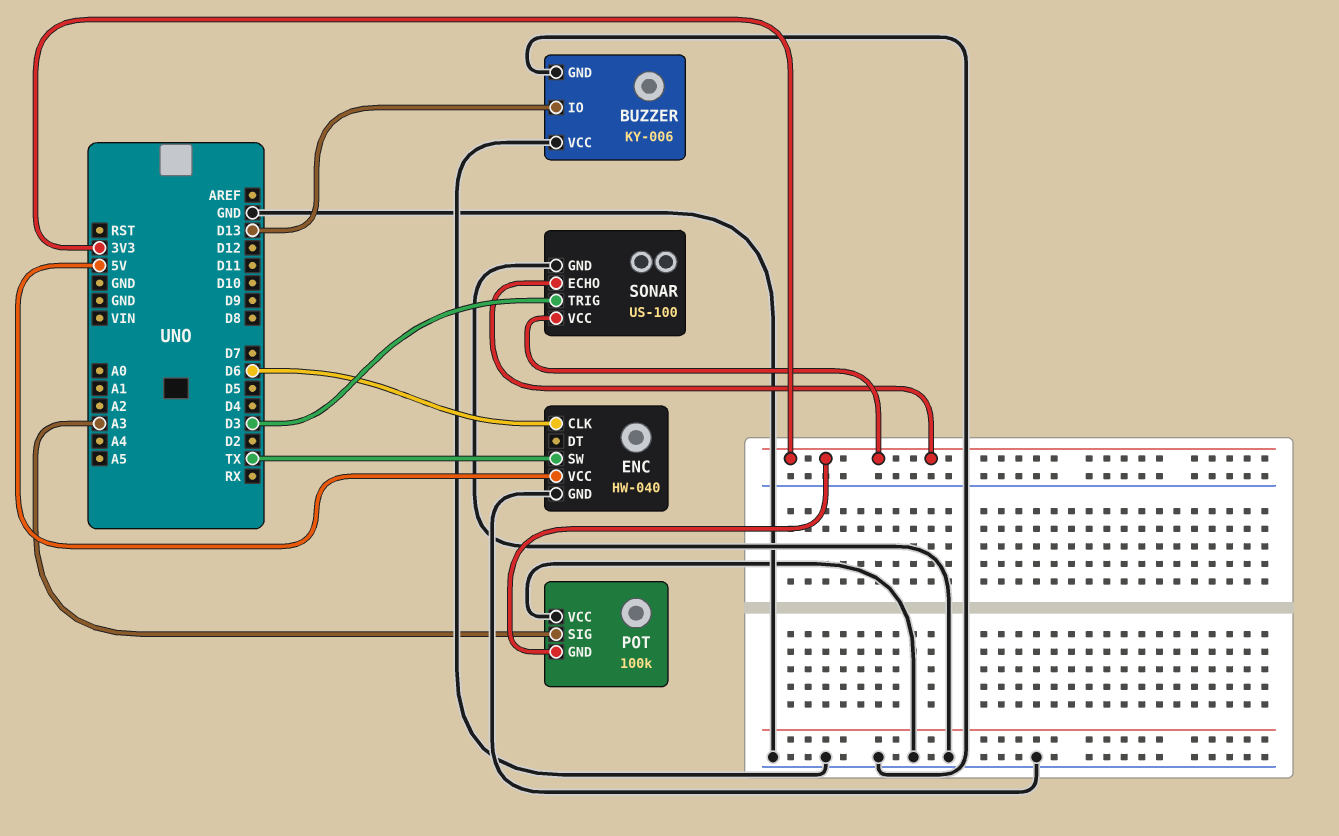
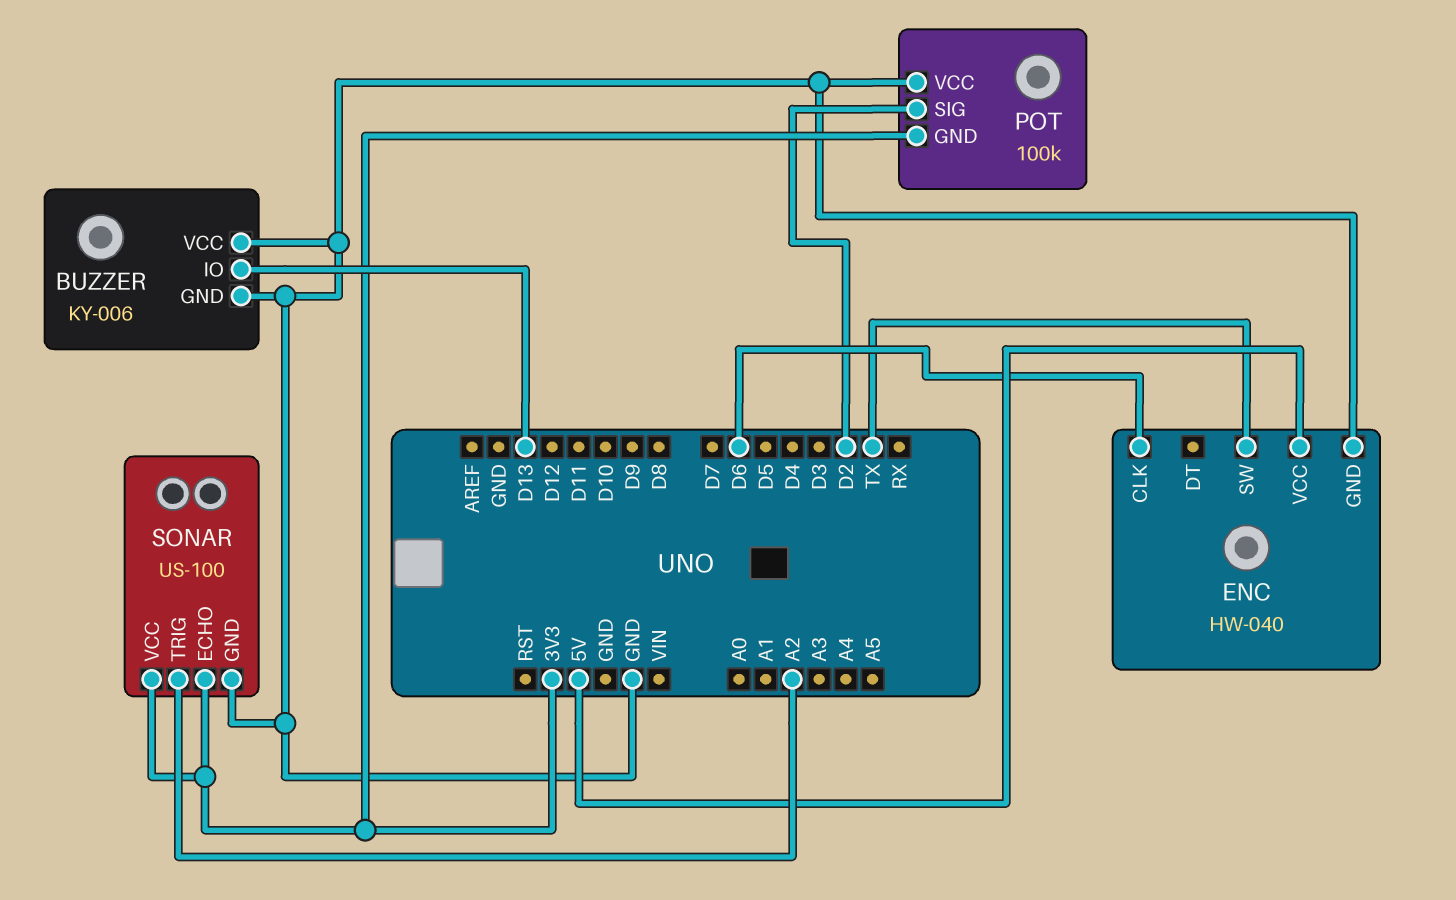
POT pin SIG: A3 -> D2
SONAR pin TRIG: D3 -> A2

